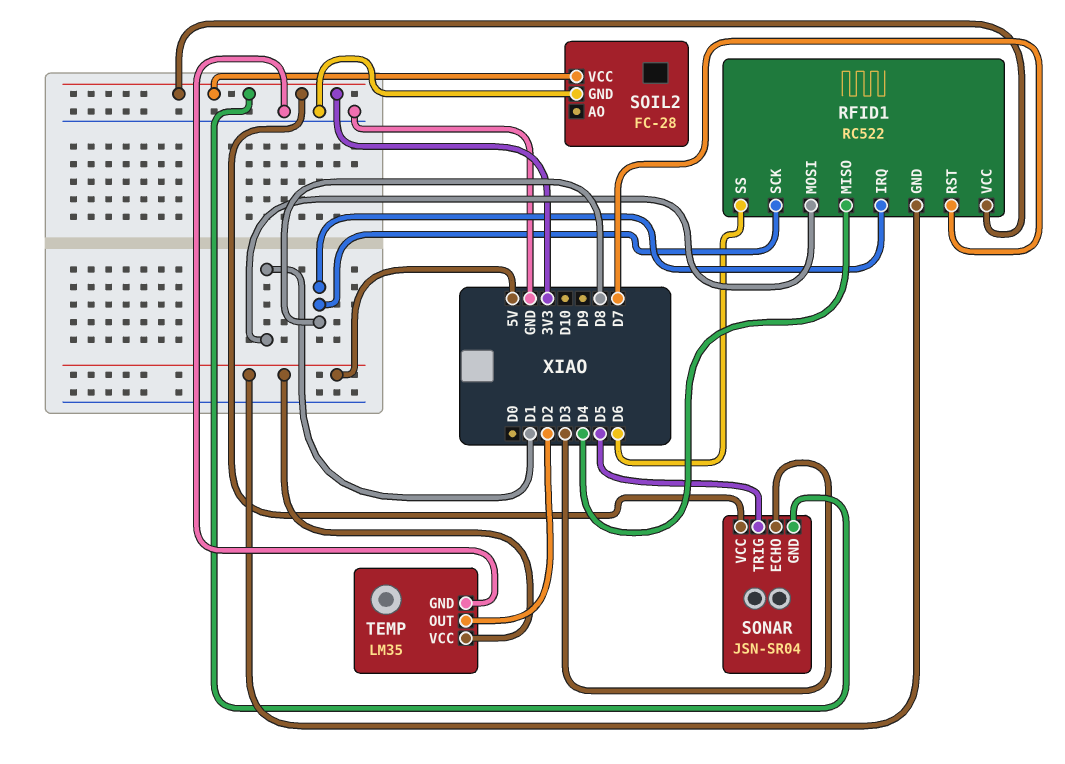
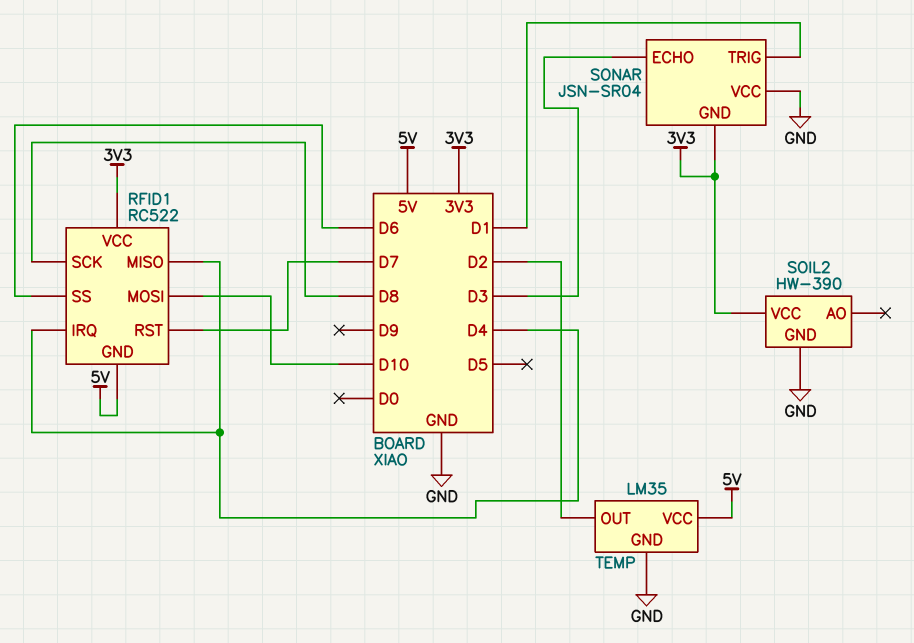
RFID1 pin IRQ: D8 -> D4
RFID1 pin MOSI: D1 -> D10
SOIL2: FC-28 -> HW-390
SONAR pin TRIG: D5 -> D1
SONAR pin VCC: 3V3 -> GND

